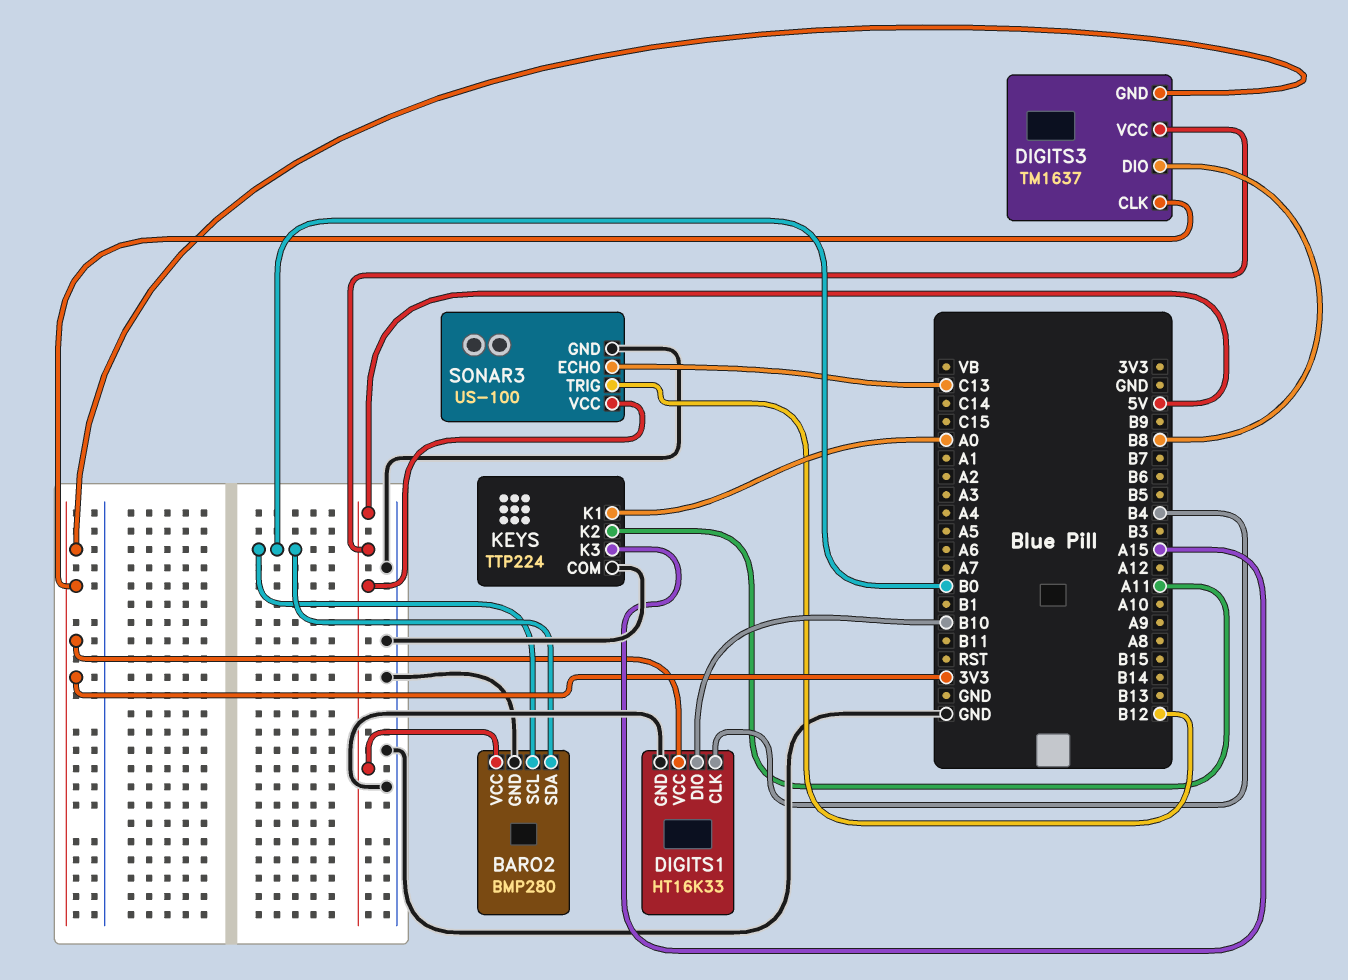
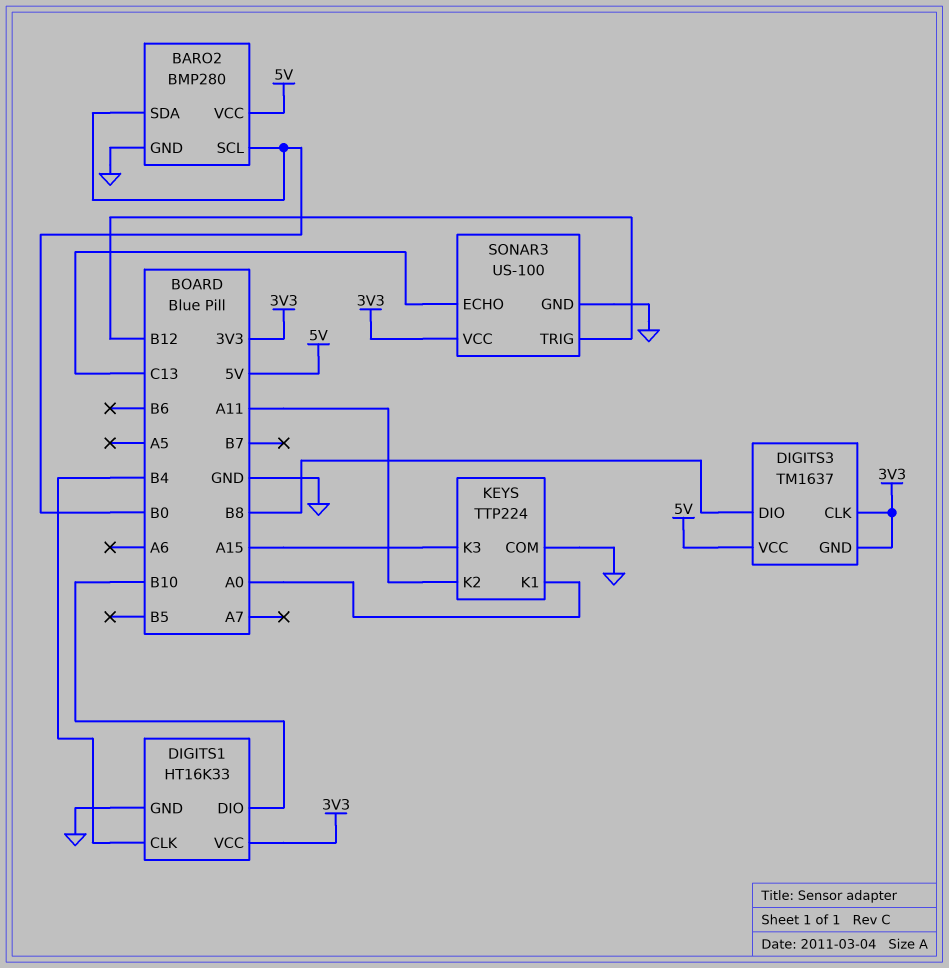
SONAR3 pin VCC: 5V -> 3V3

